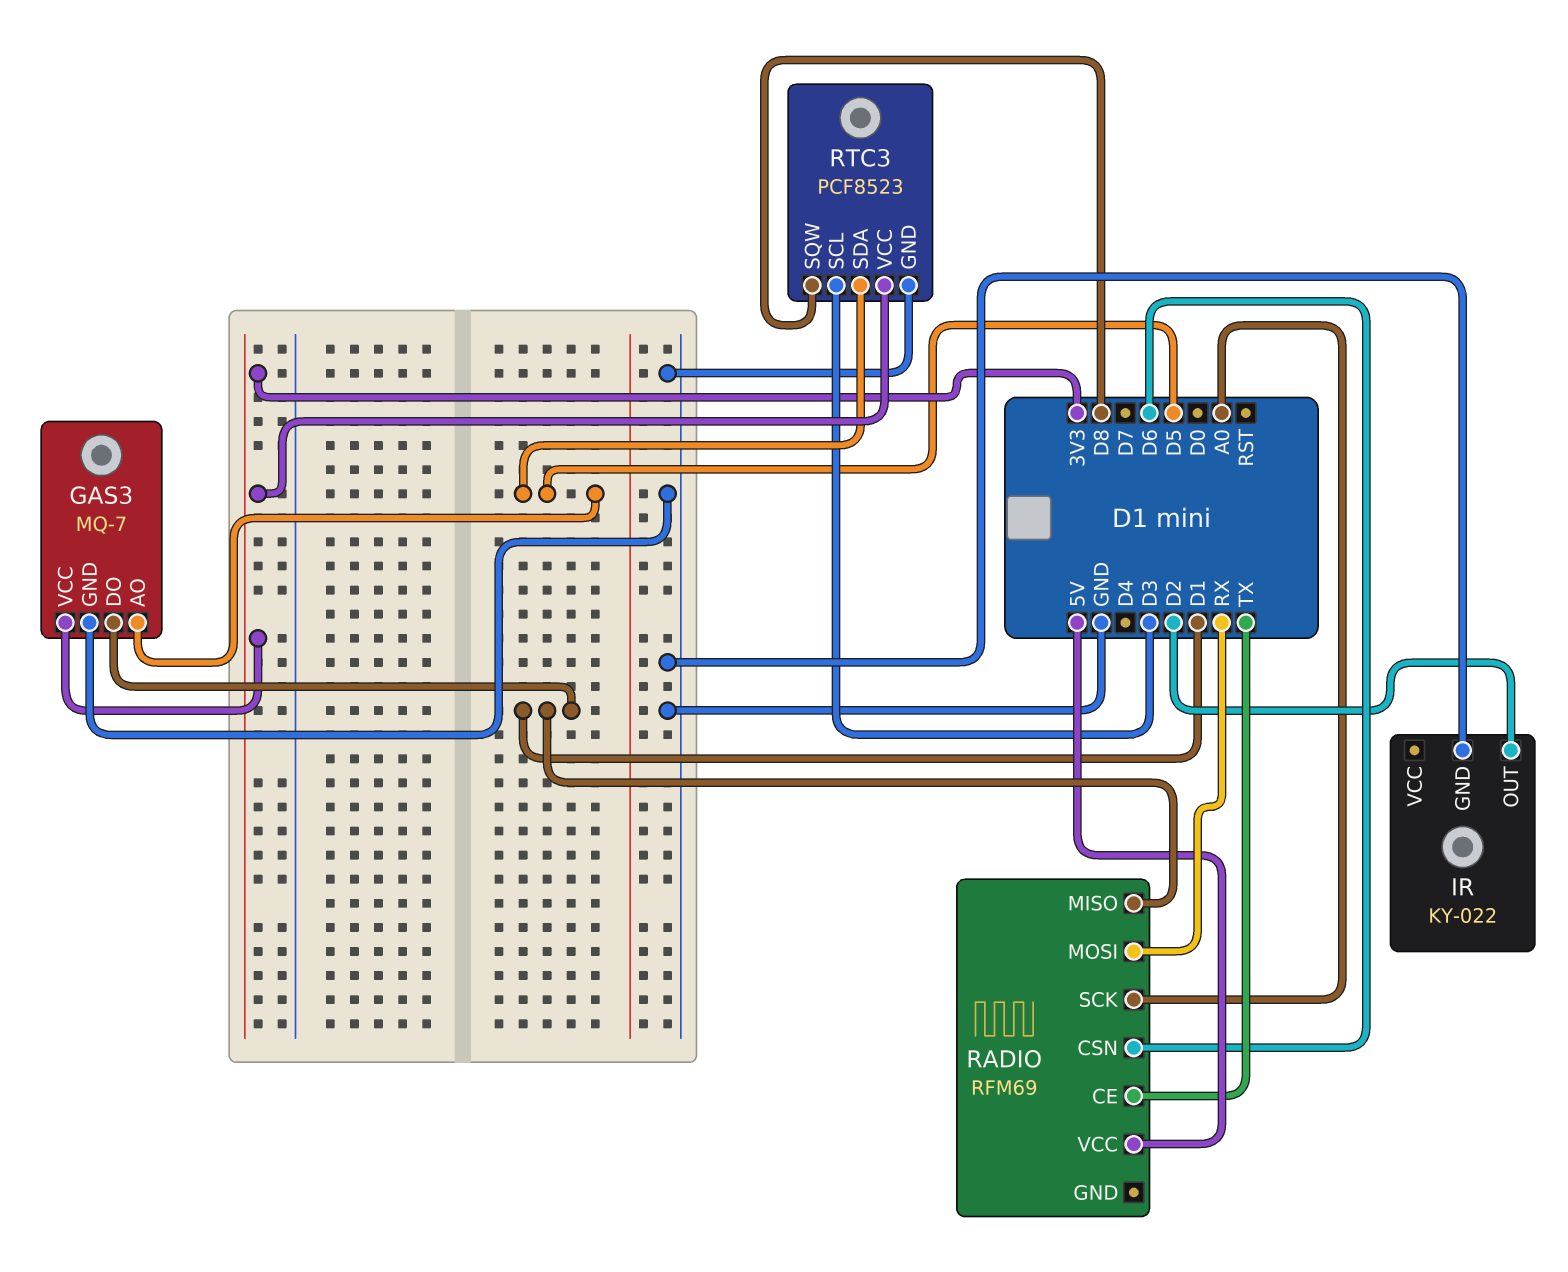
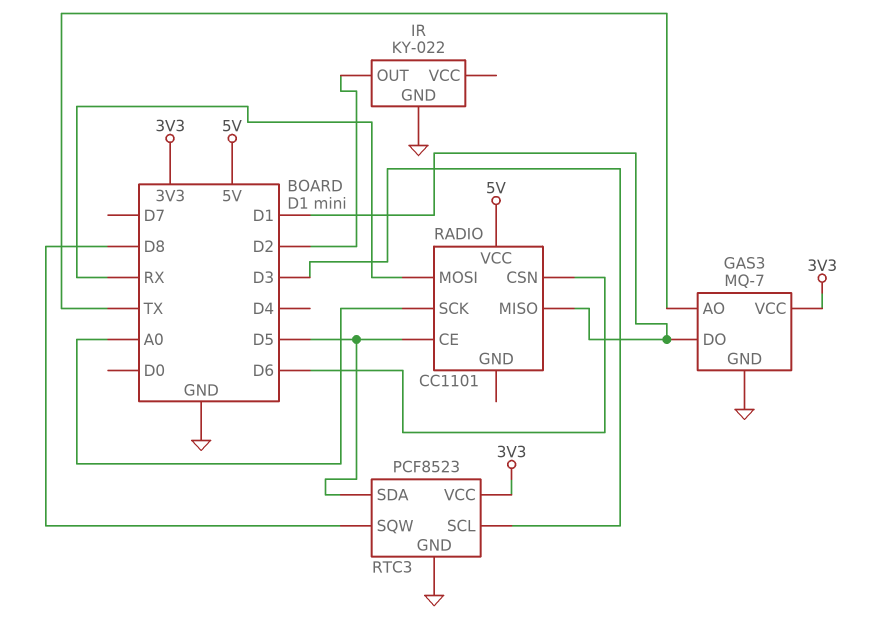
GAS3 pin AO: D5 -> TX
RADIO: RFM69 -> CC1101
RADIO pin CE: TX -> D5

